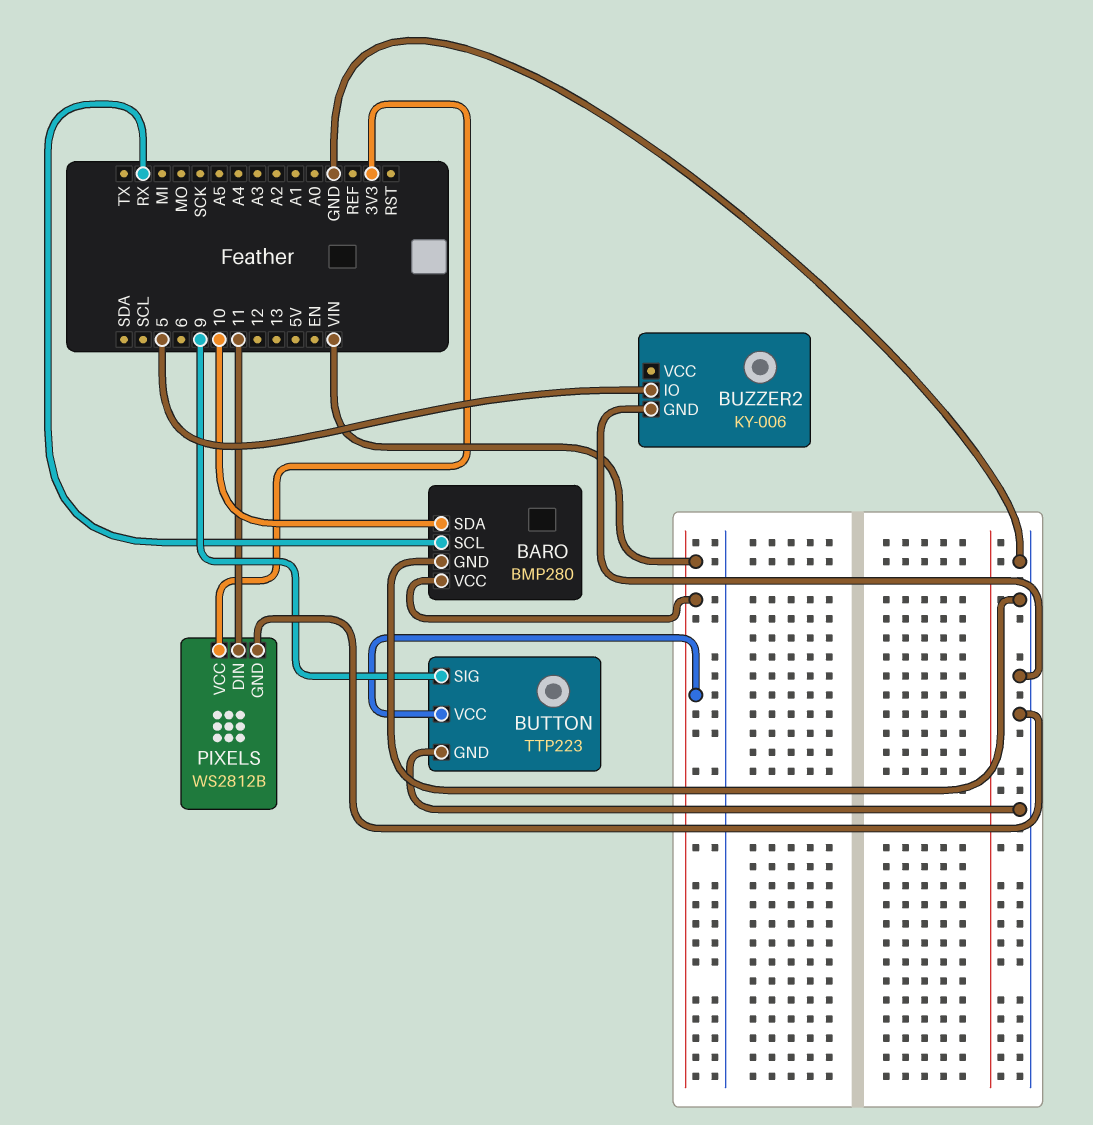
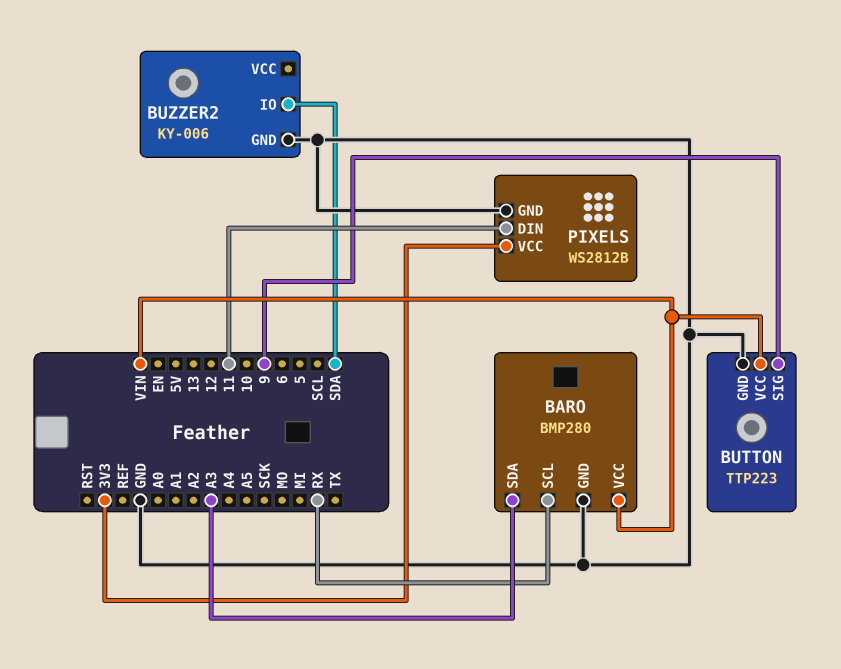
BARO pin SDA: 10 -> A3
BUZZER2 pin IO: 5 -> SDA

